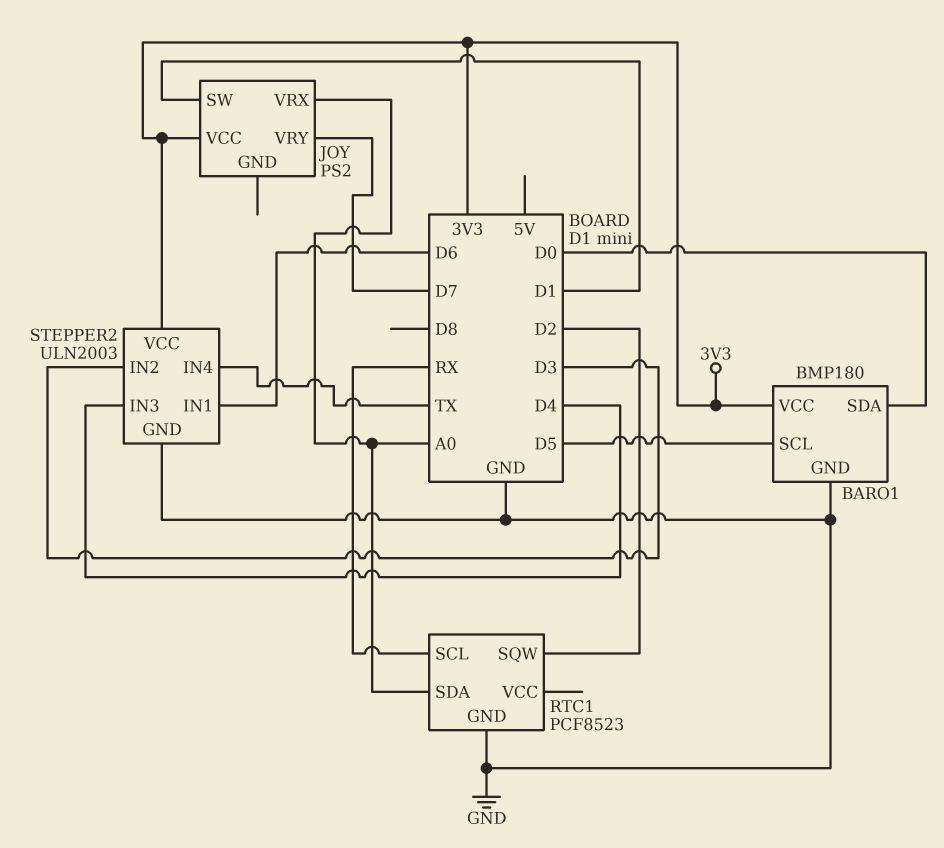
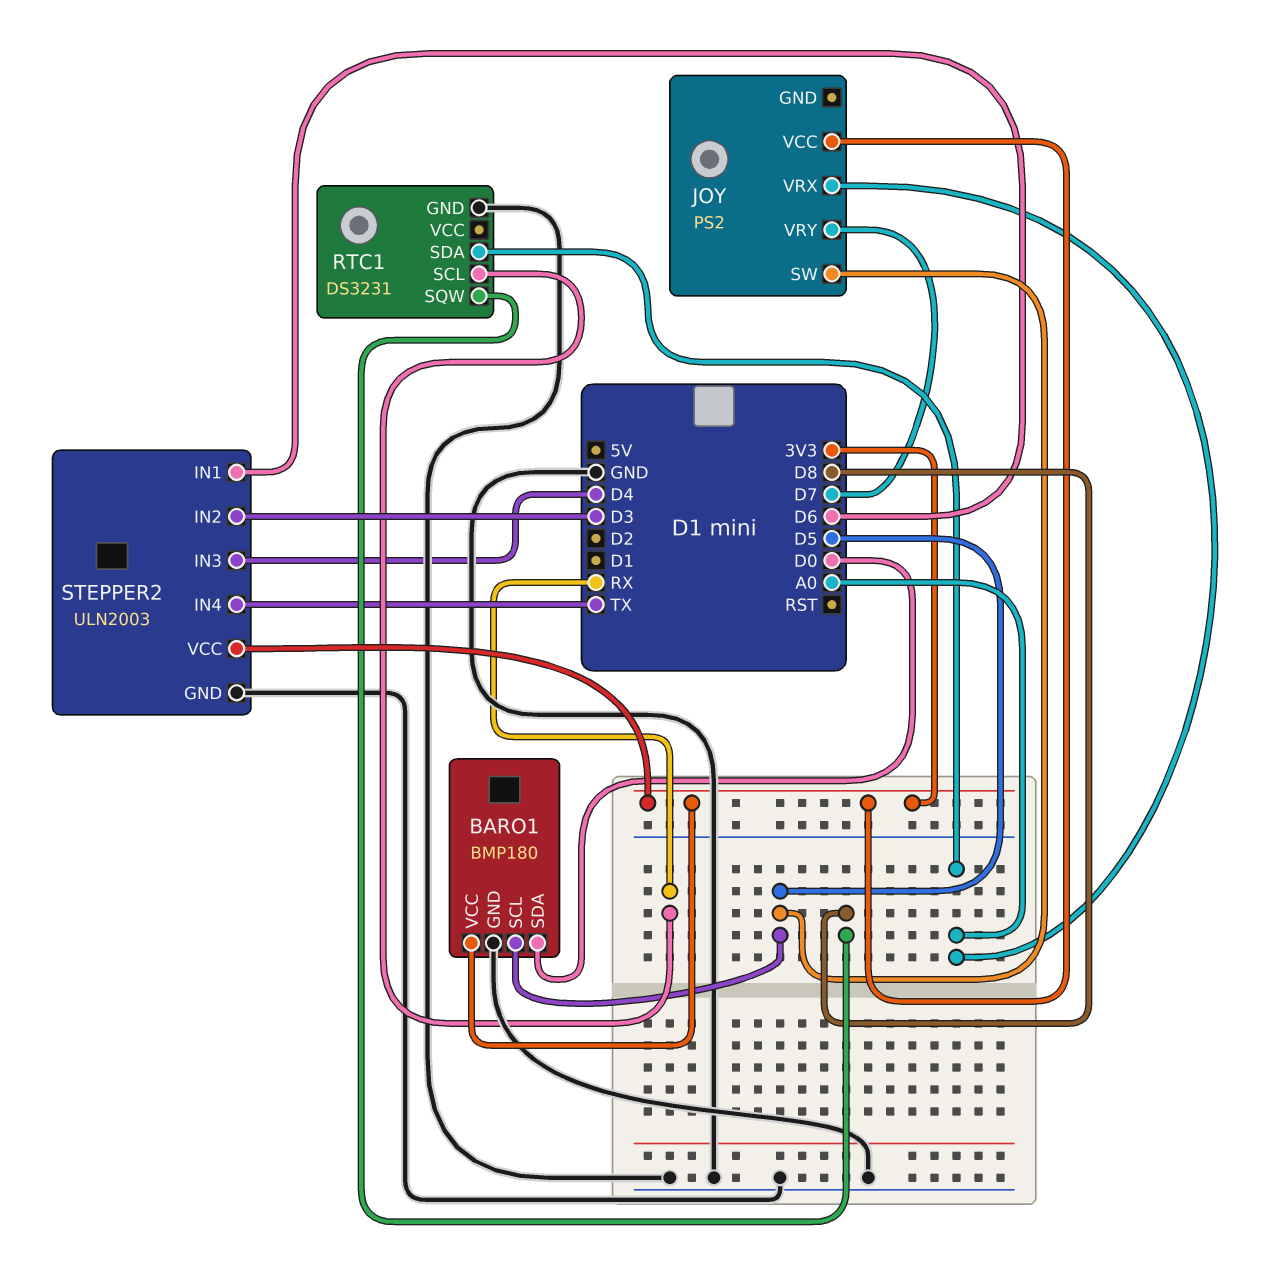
JOY pin SW: D1 -> D5
RTC1: PCF8523 -> DS3231
RTC1 pin SQW: D2 -> D8

